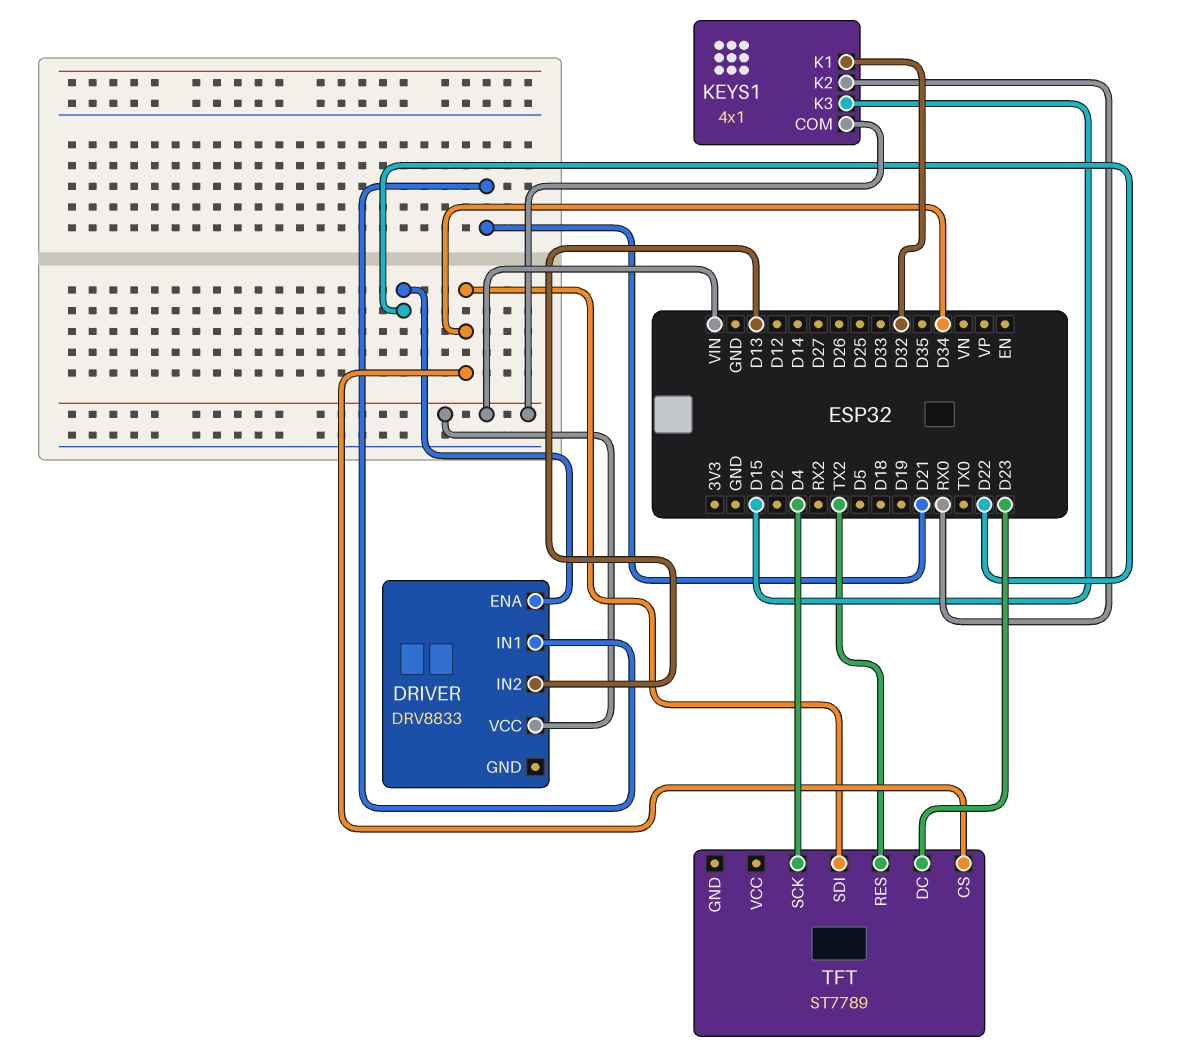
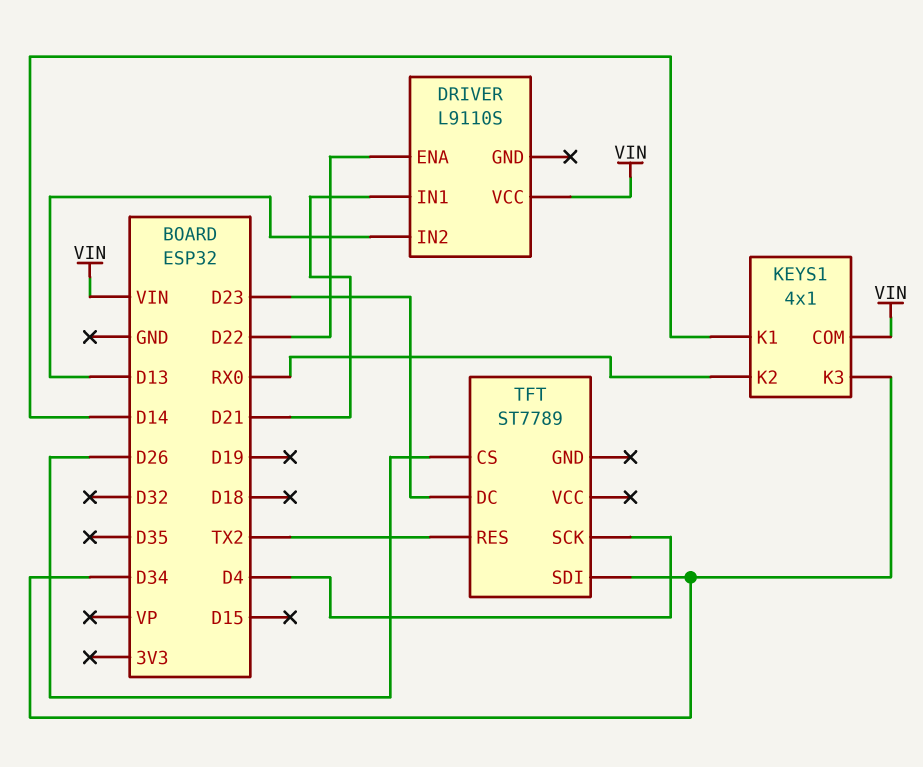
DRIVER: DRV8833 -> L9110S
KEYS1 pin K1: D32 -> D14
KEYS1 pin K3: D15 -> D34
TFT pin CS: D34 -> D26

